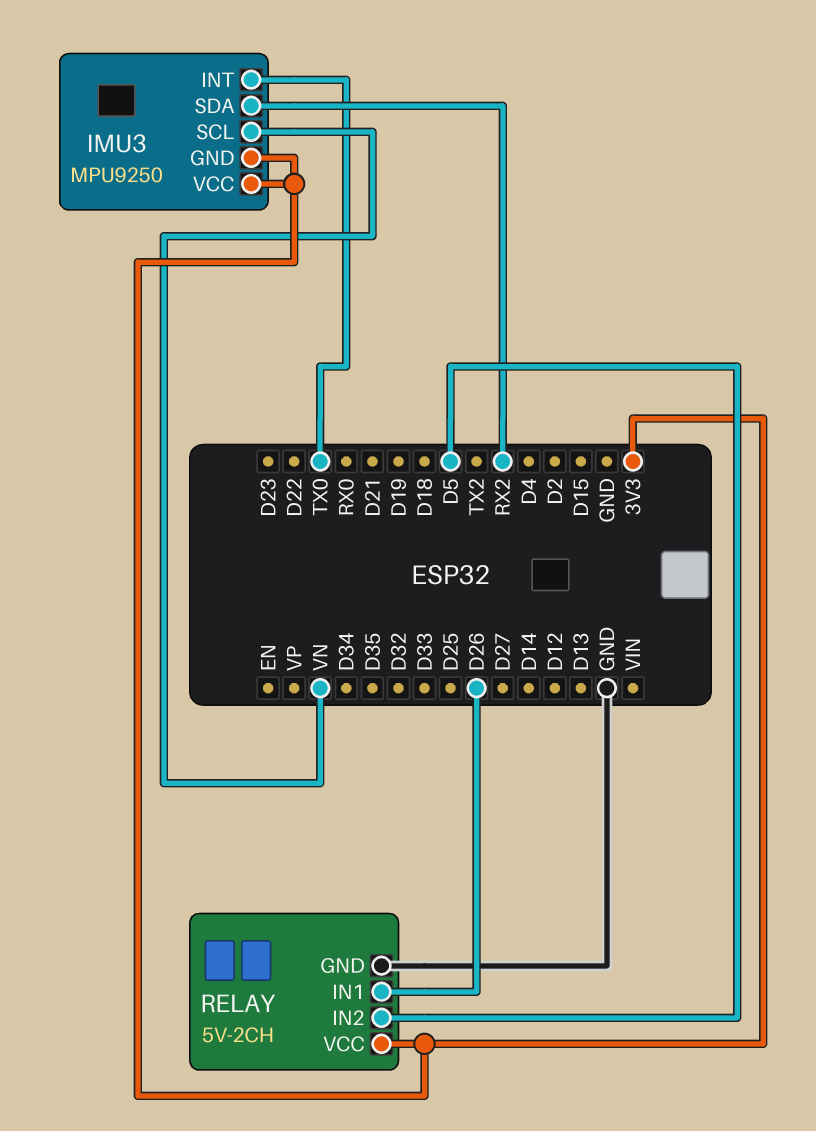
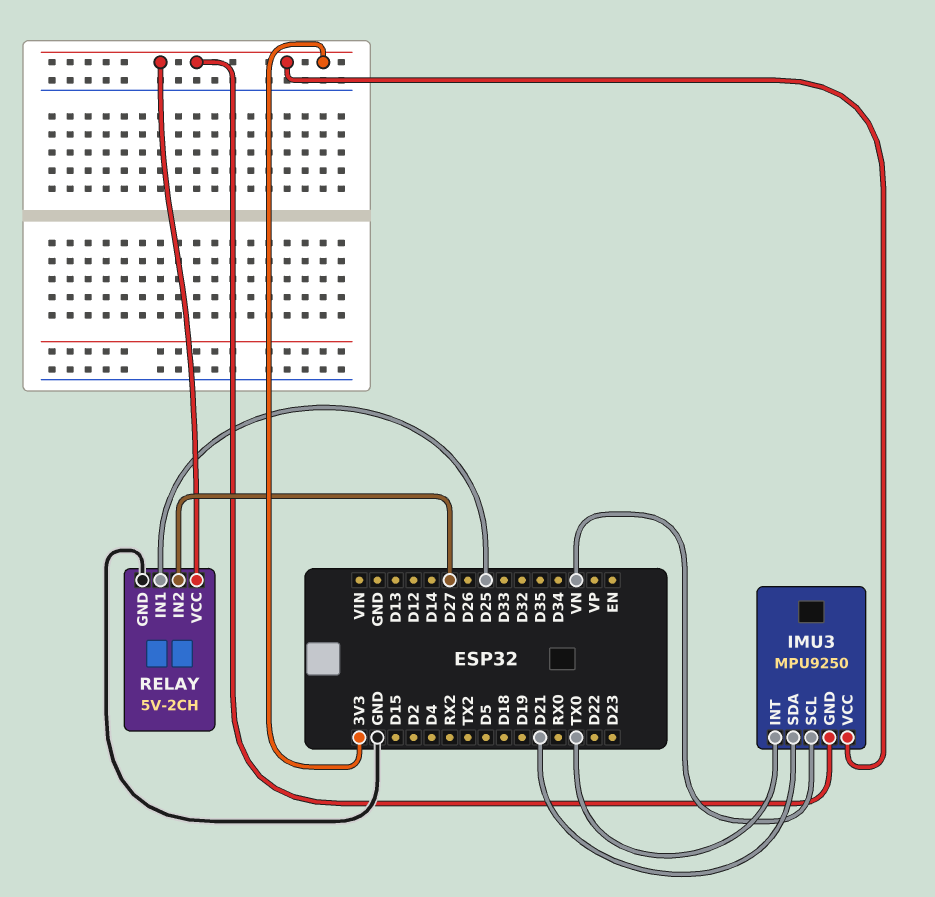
IMU3 pin SDA: RX2 -> D21
RELAY pin IN1: D26 -> D25
RELAY pin IN2: D5 -> D27

